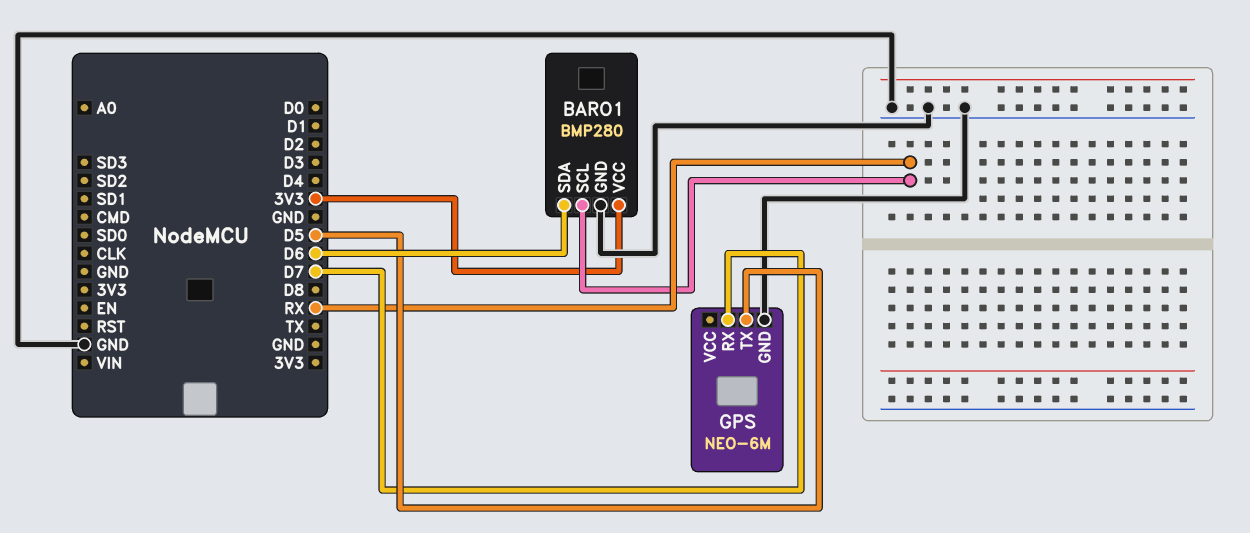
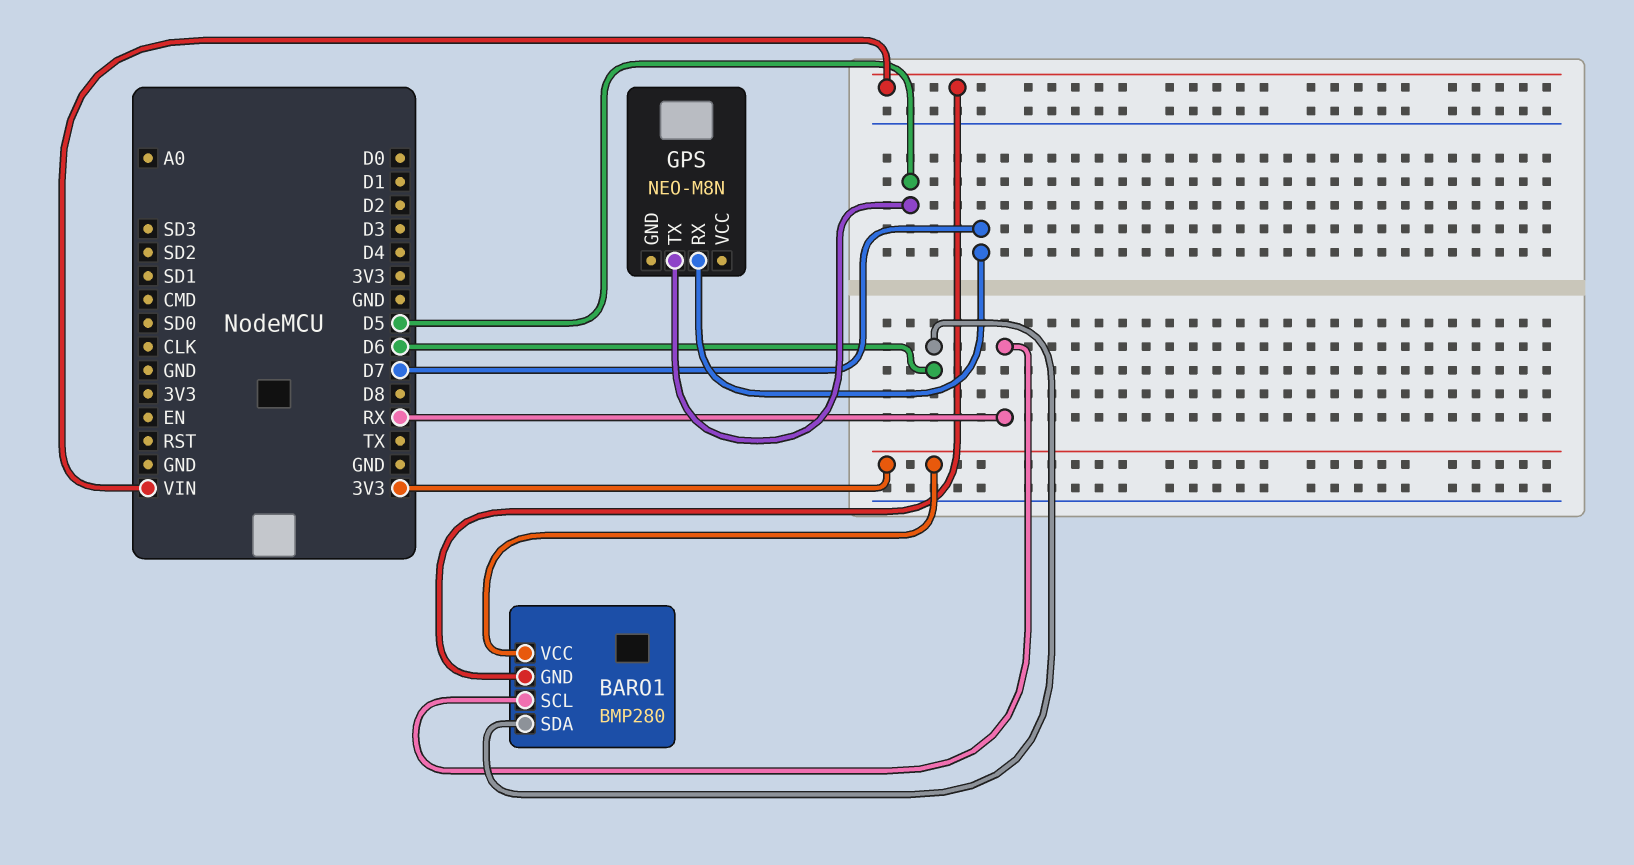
BARO1 pin GND: GND -> VIN
GPS: NEO-6M -> NEO-M8N
GPS pin GND: GND -> none

